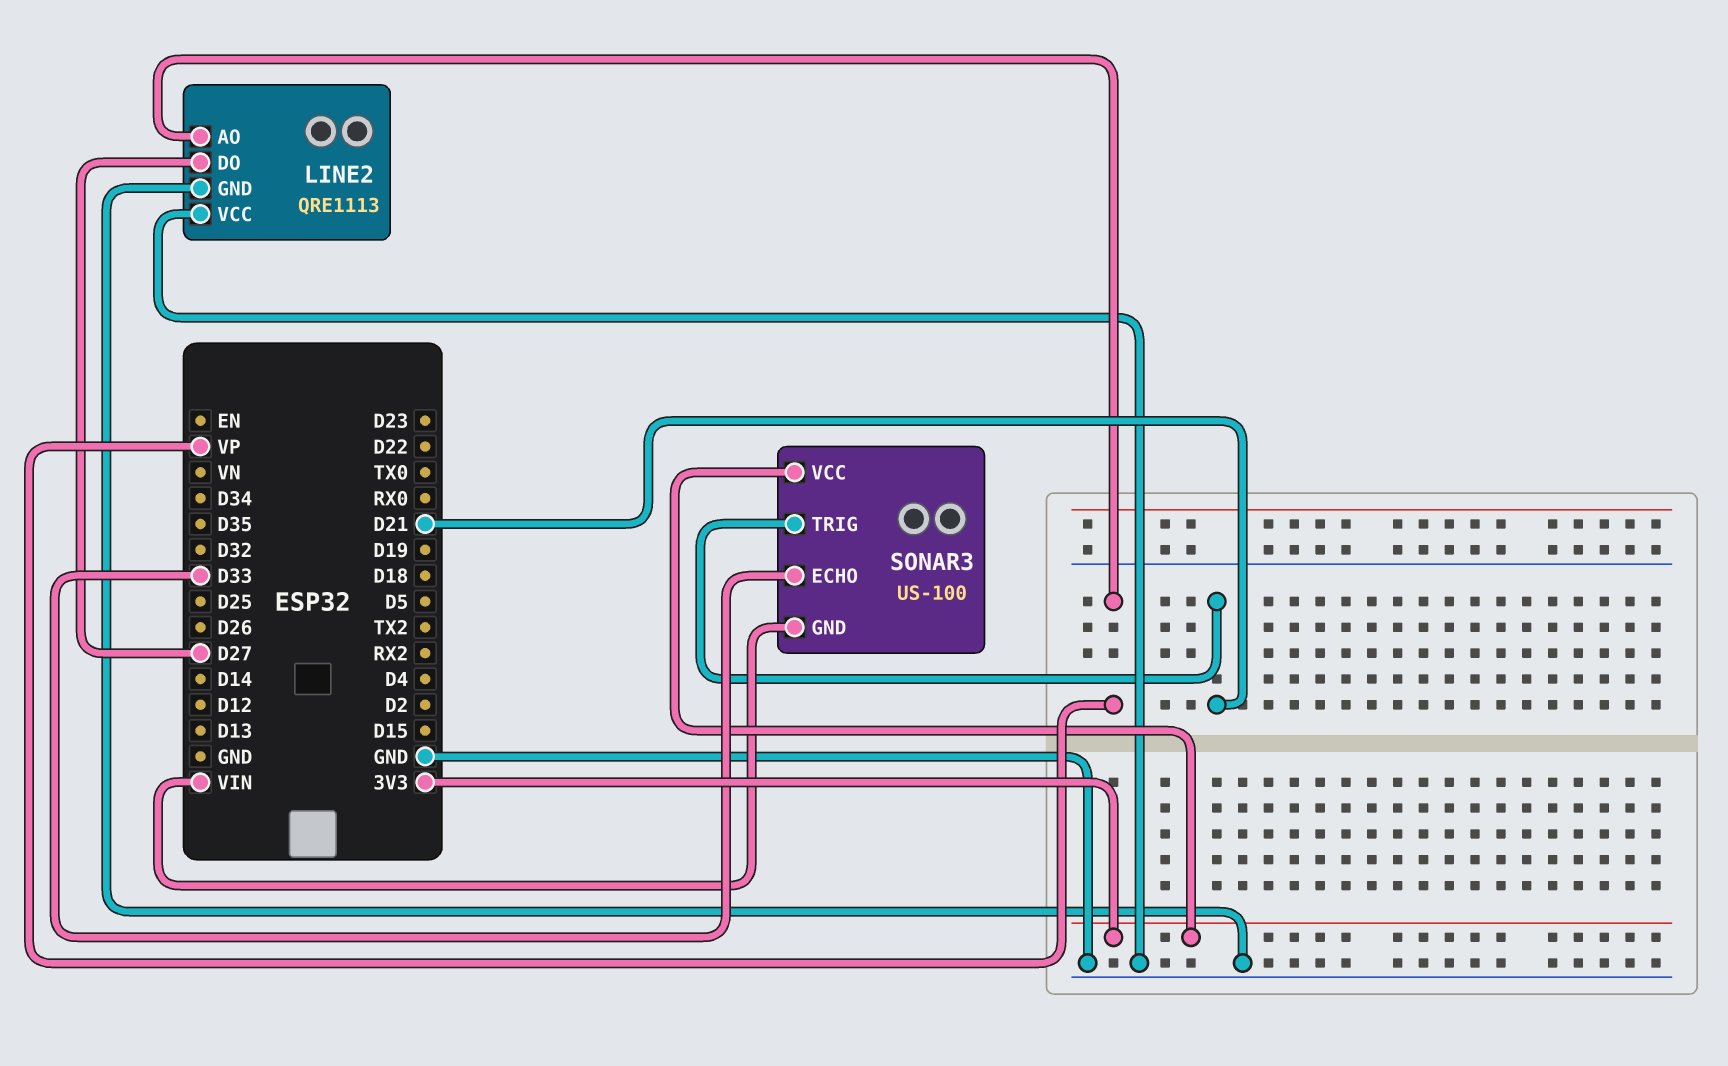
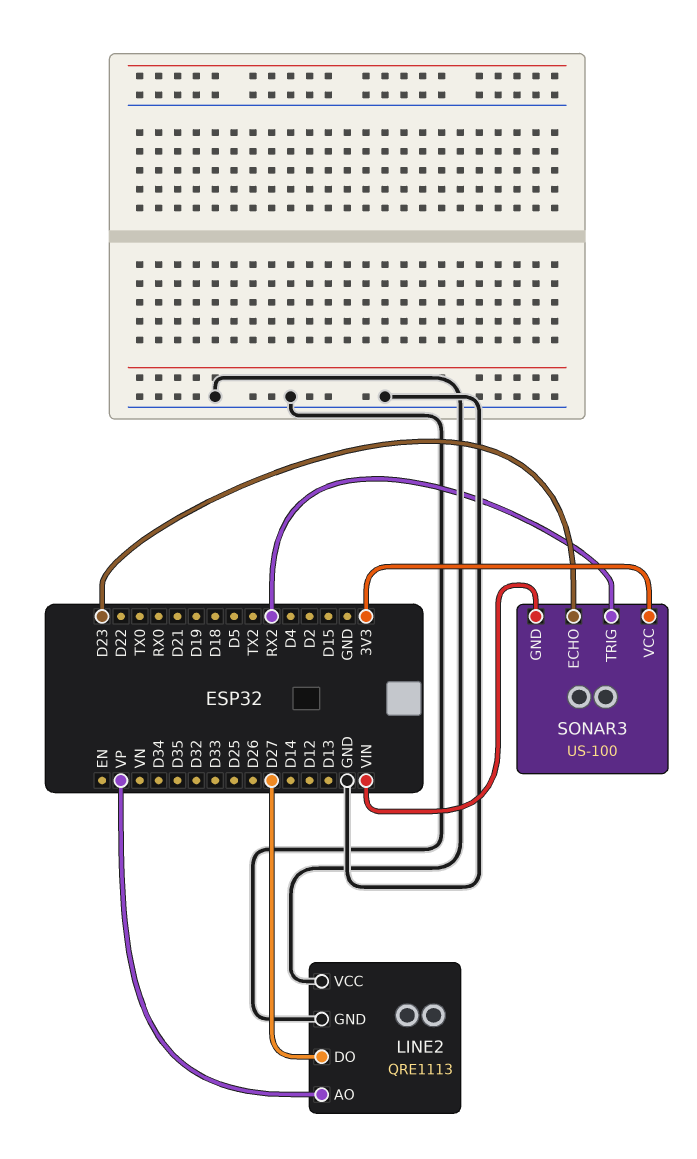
SONAR3 pin ECHO: D33 -> D23
SONAR3 pin TRIG: D21 -> RX2

